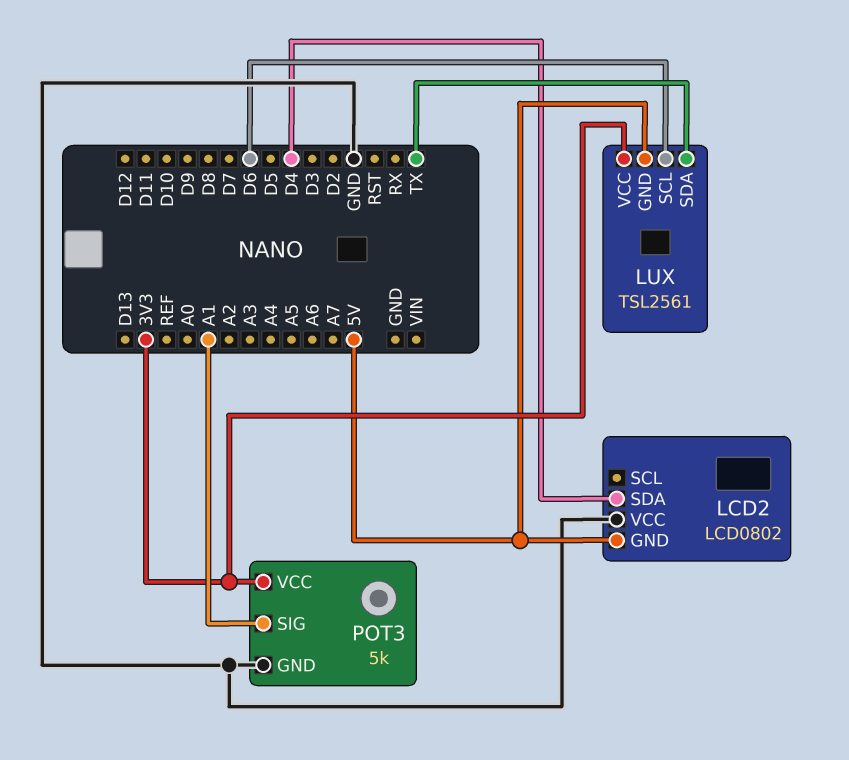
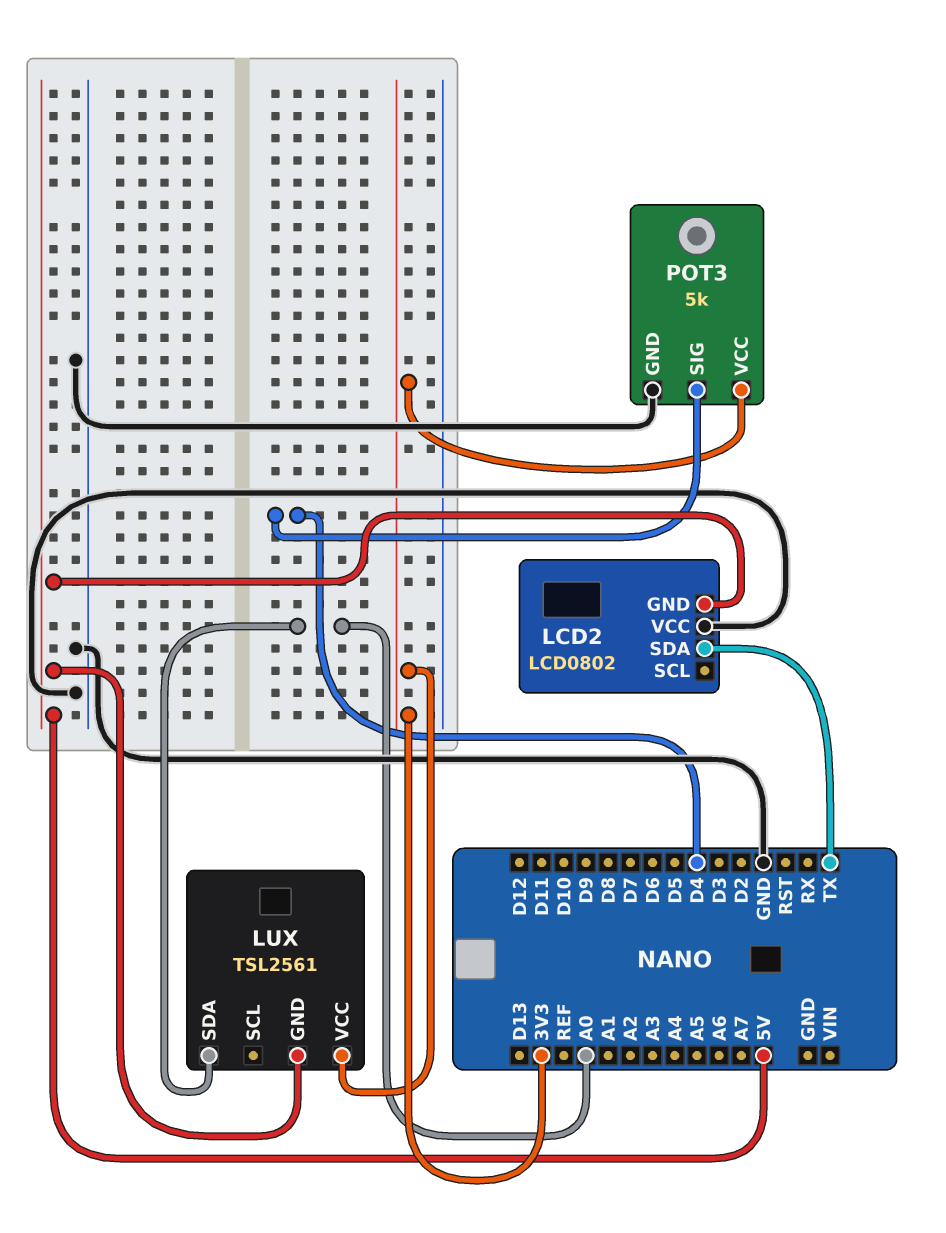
LCD2 pin SDA: D4 -> TX
LUX pin SCL: D6 -> none
LUX pin SDA: TX -> A0
POT3 pin SIG: A1 -> D4

